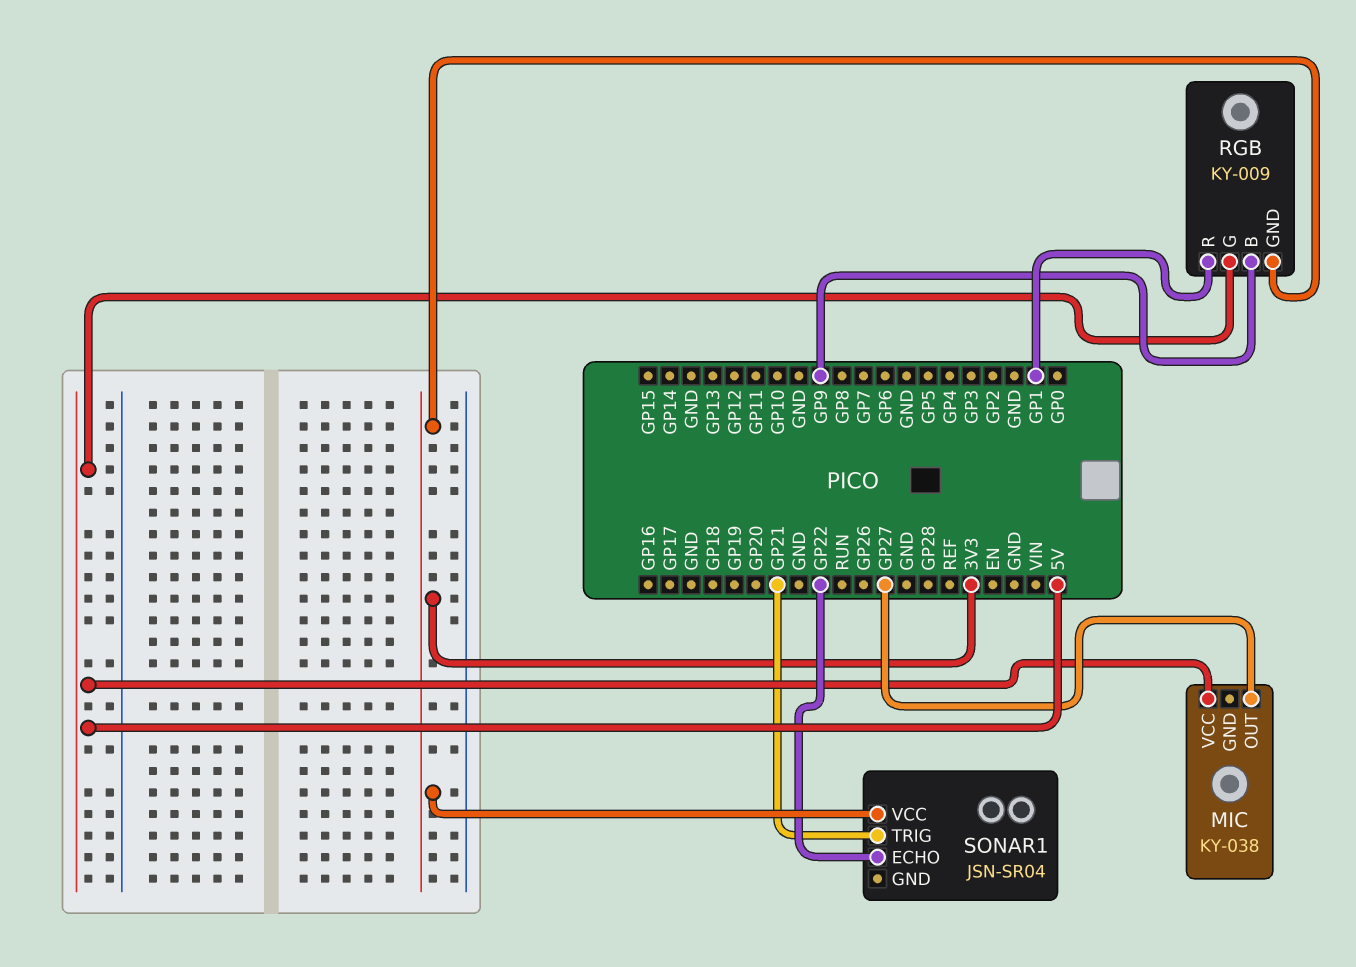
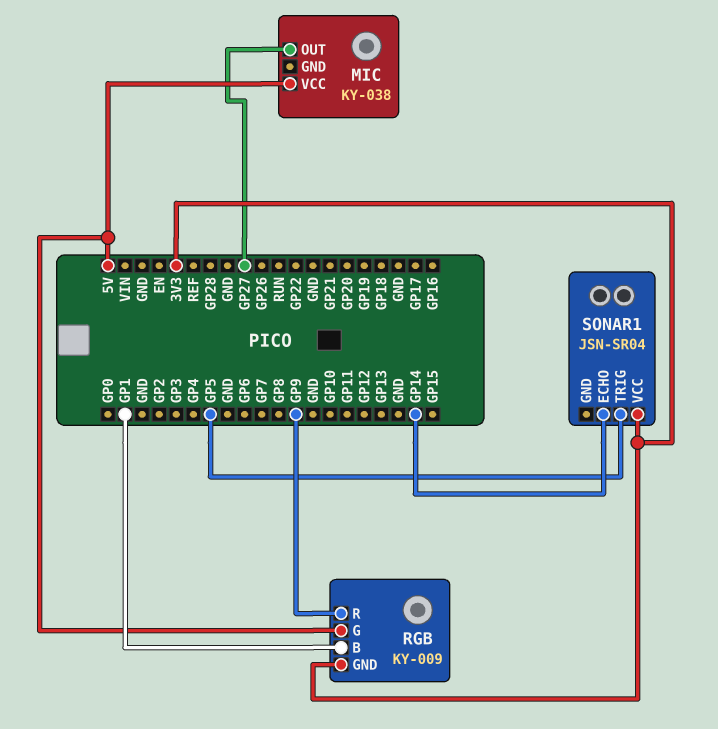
RGB pin B: GP9 -> GP1
RGB pin R: GP1 -> GP9
SONAR1 pin ECHO: GP22 -> GP14
SONAR1 pin TRIG: GP21 -> GP5

